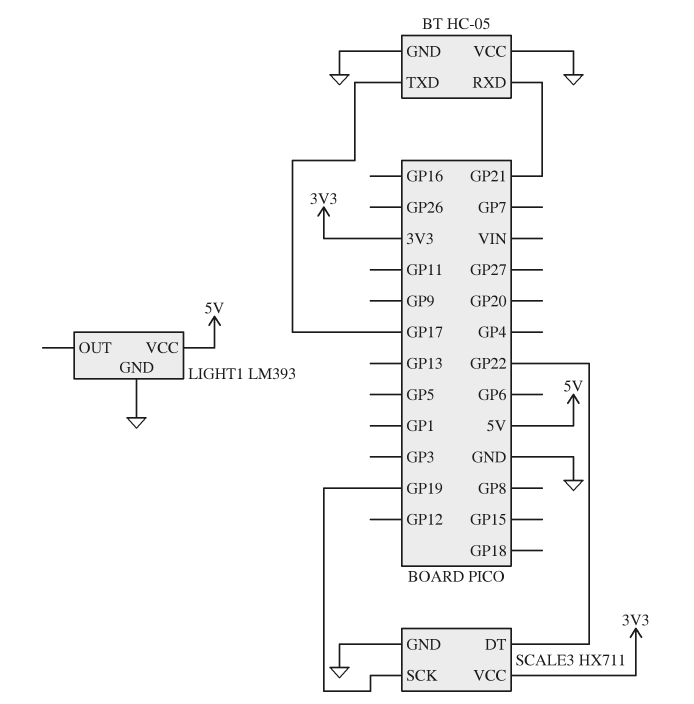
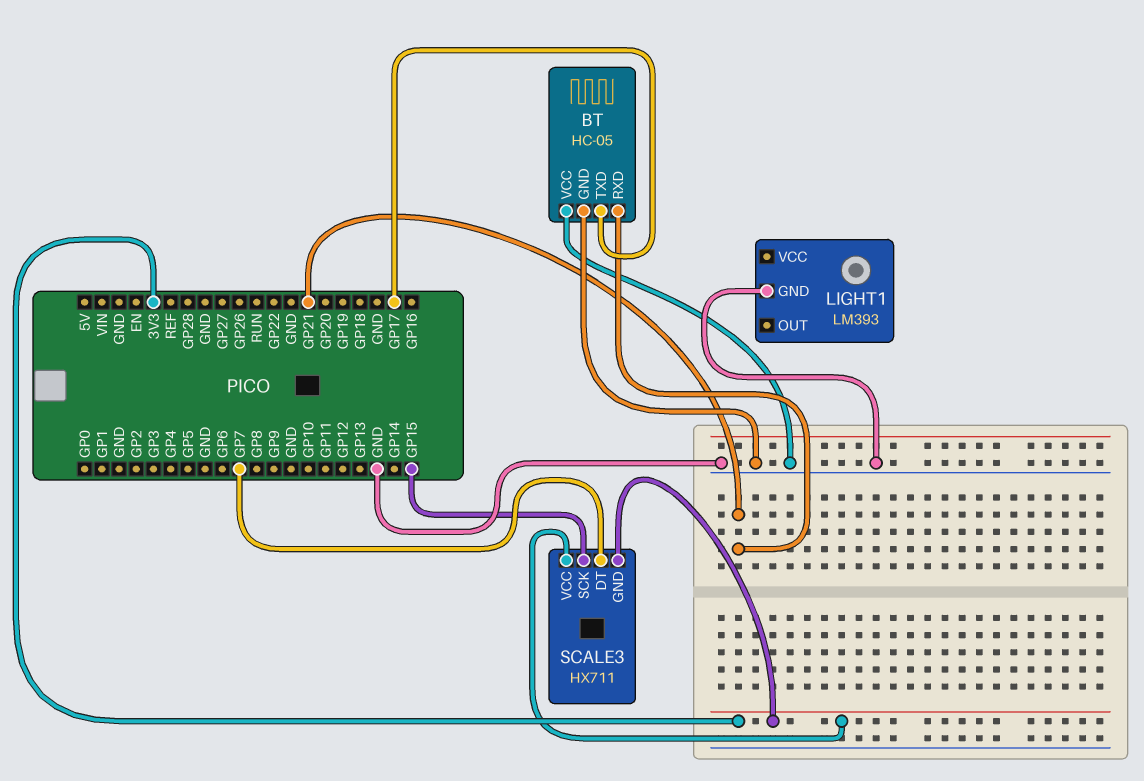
LIGHT1 pin VCC: 5V -> none
SCALE3 pin DT: GP22 -> GP7
SCALE3 pin GND: GND -> 3V3
SCALE3 pin SCK: GP19 -> GP15

